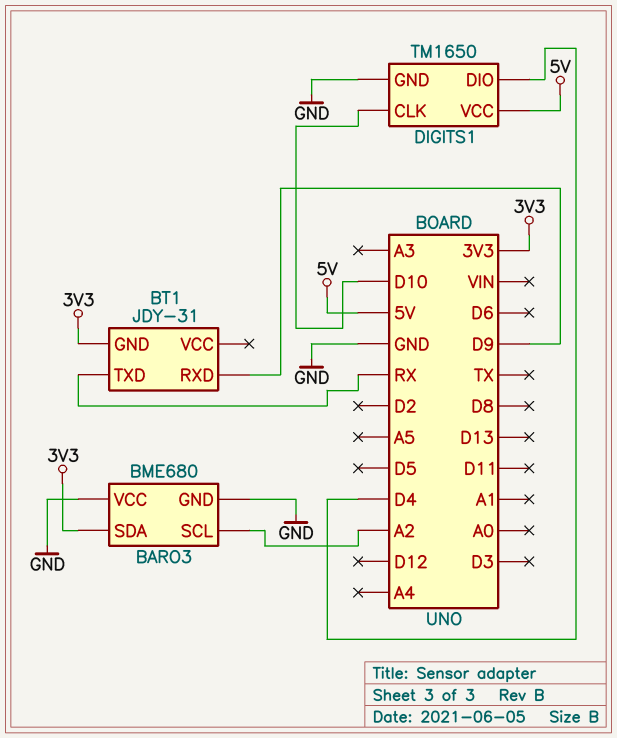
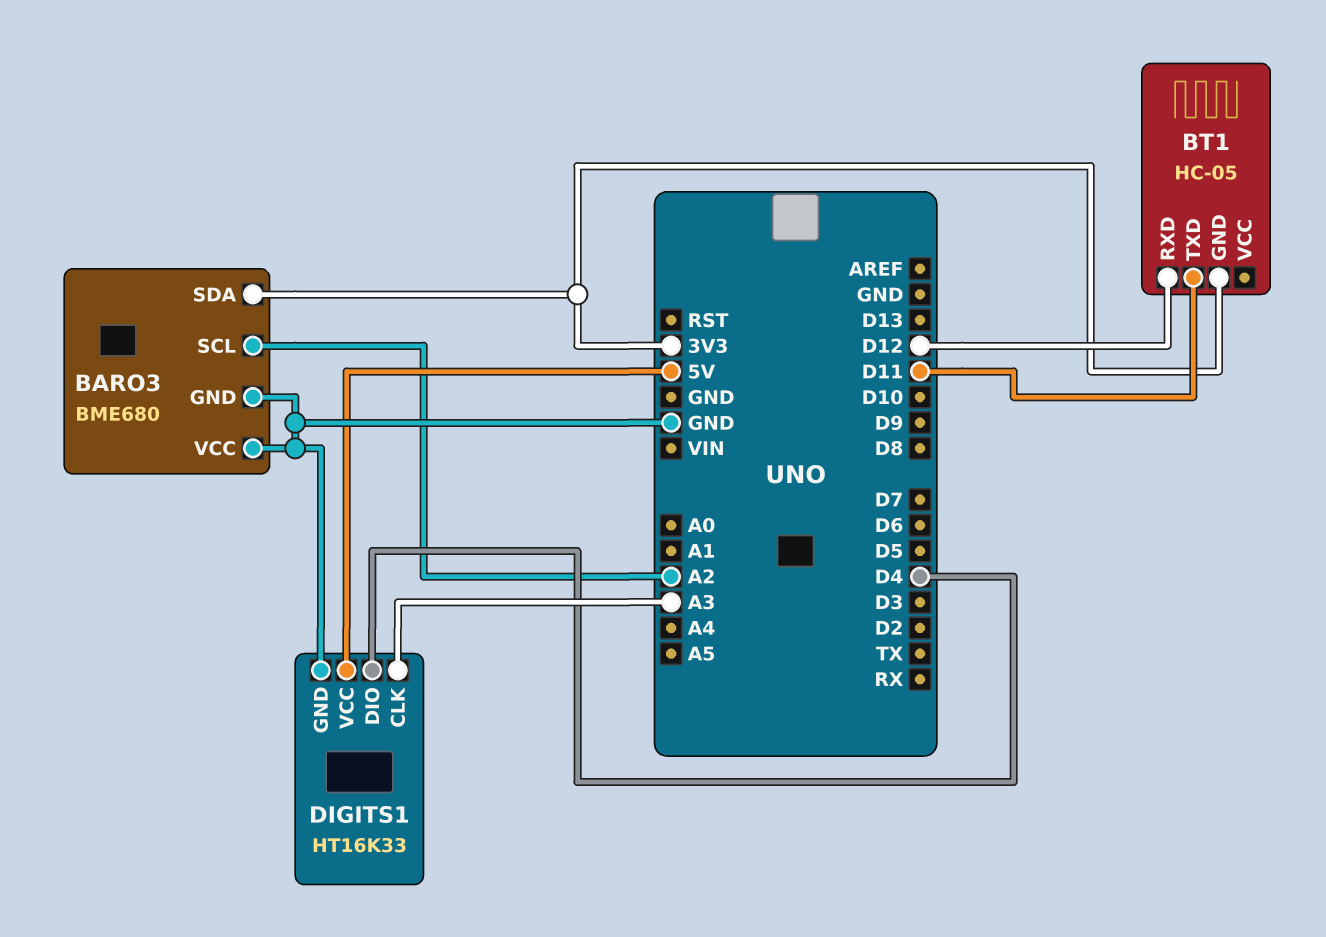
BT1: JDY-31 -> HC-05
BT1 pin RXD: D9 -> D12
BT1 pin TXD: RX -> D11
DIGITS1: TM1650 -> HT16K33
DIGITS1 pin CLK: D10 -> A3

